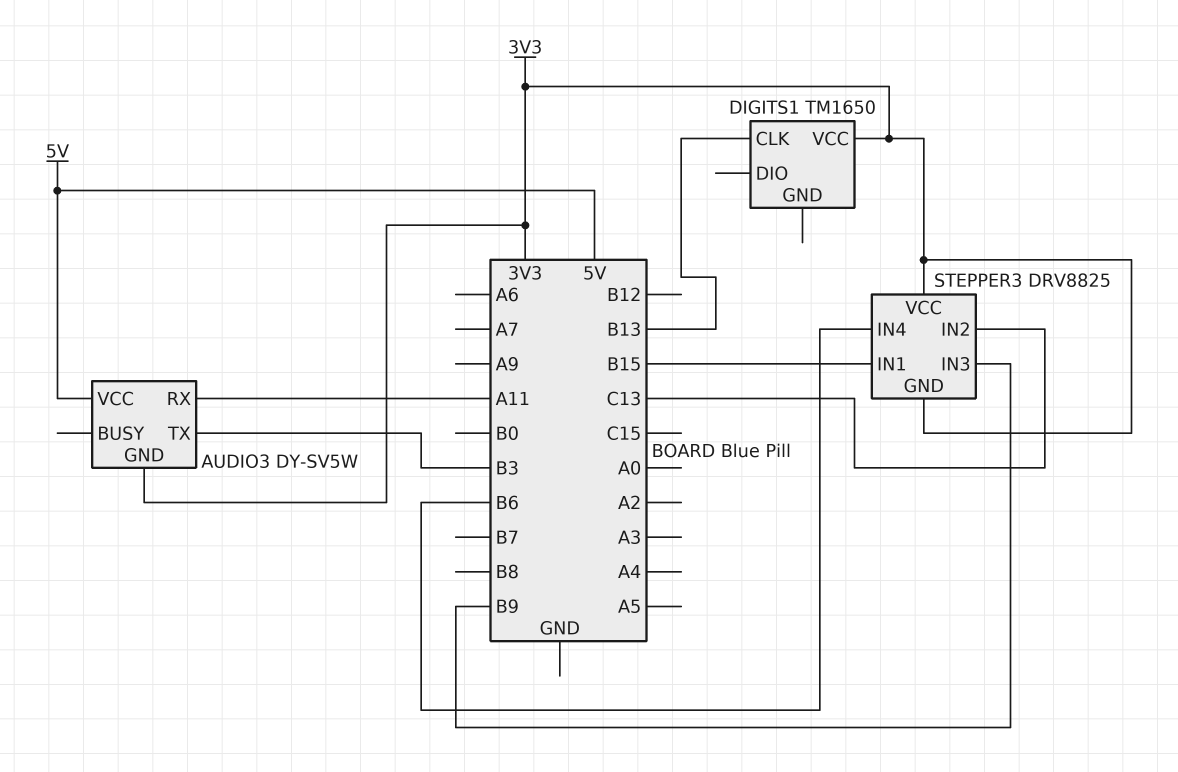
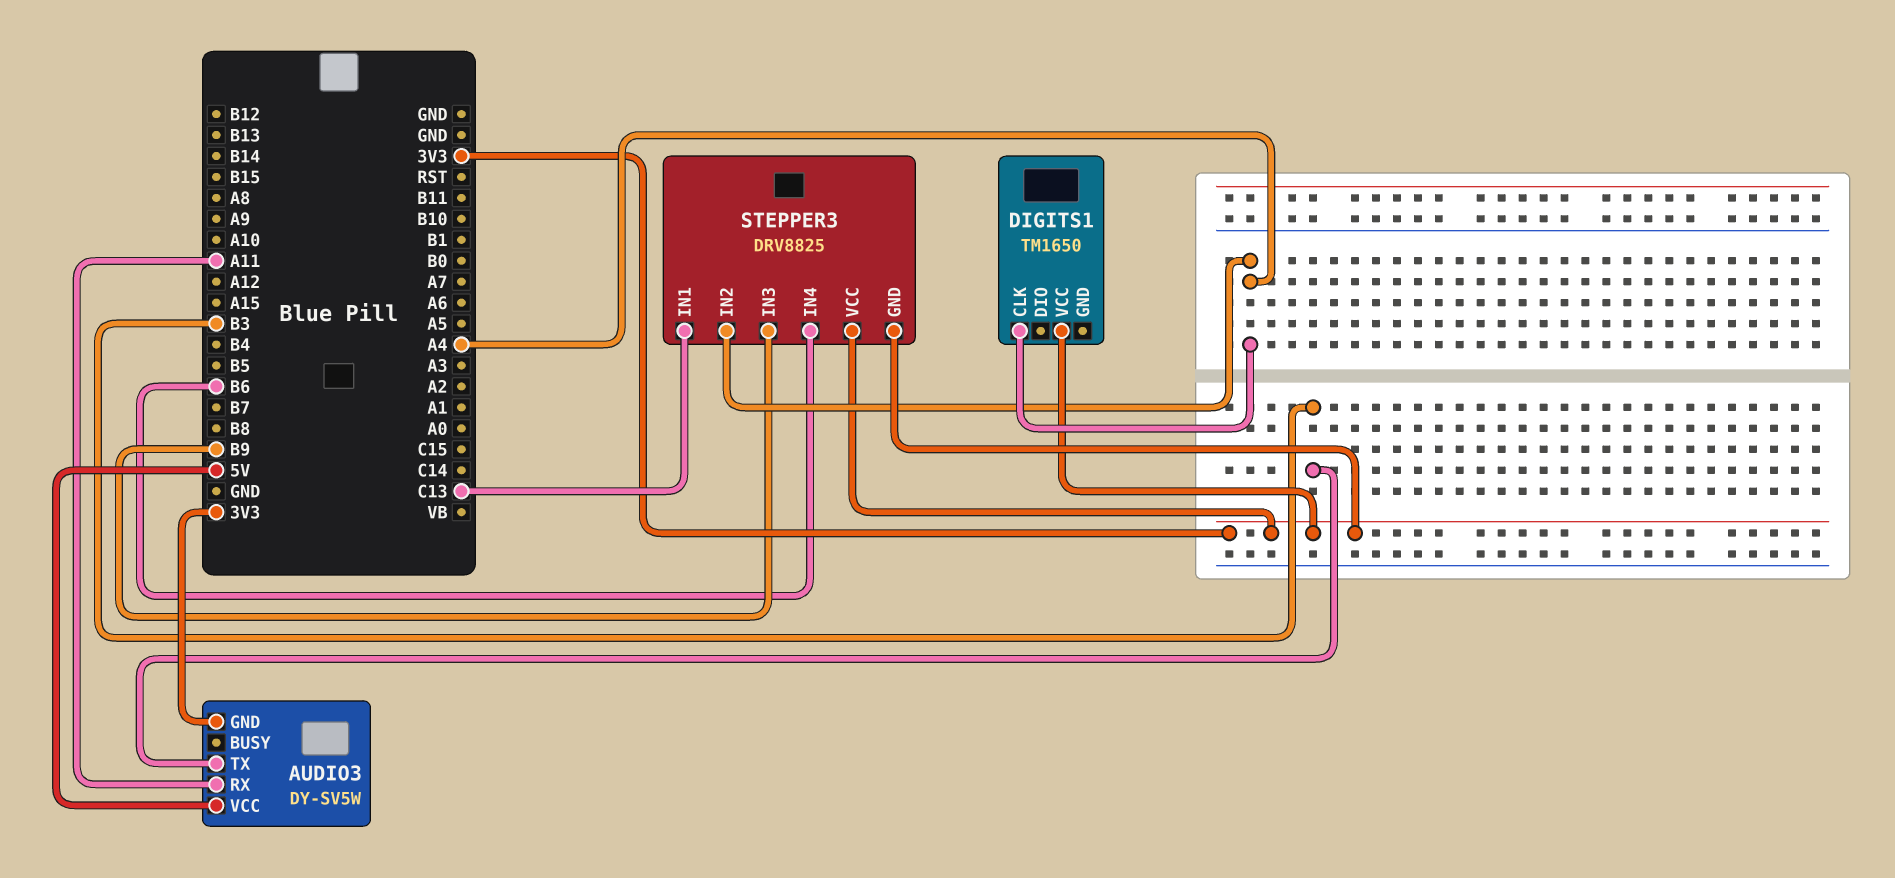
DIGITS1 pin CLK: B13 -> A4
STEPPER3 pin IN1: B15 -> C13
STEPPER3 pin IN2: C13 -> A4

